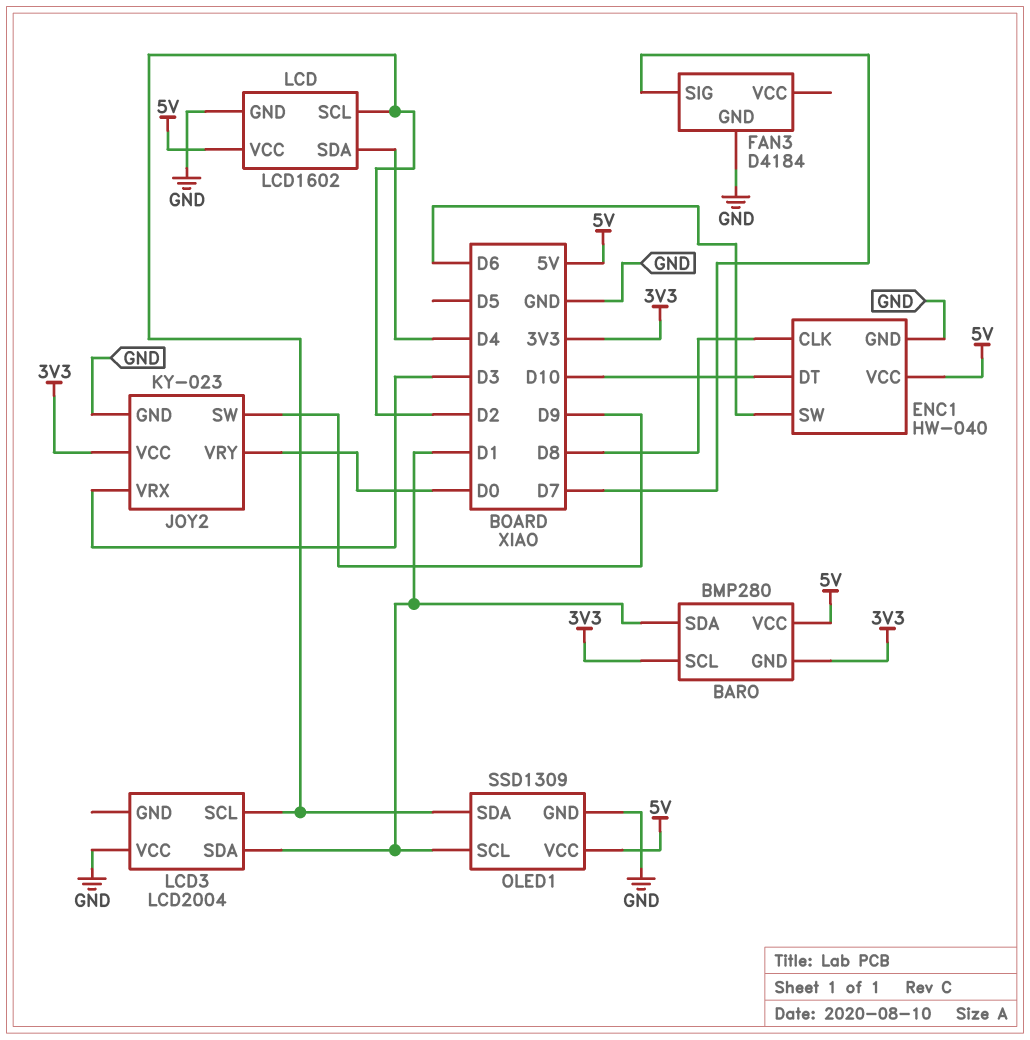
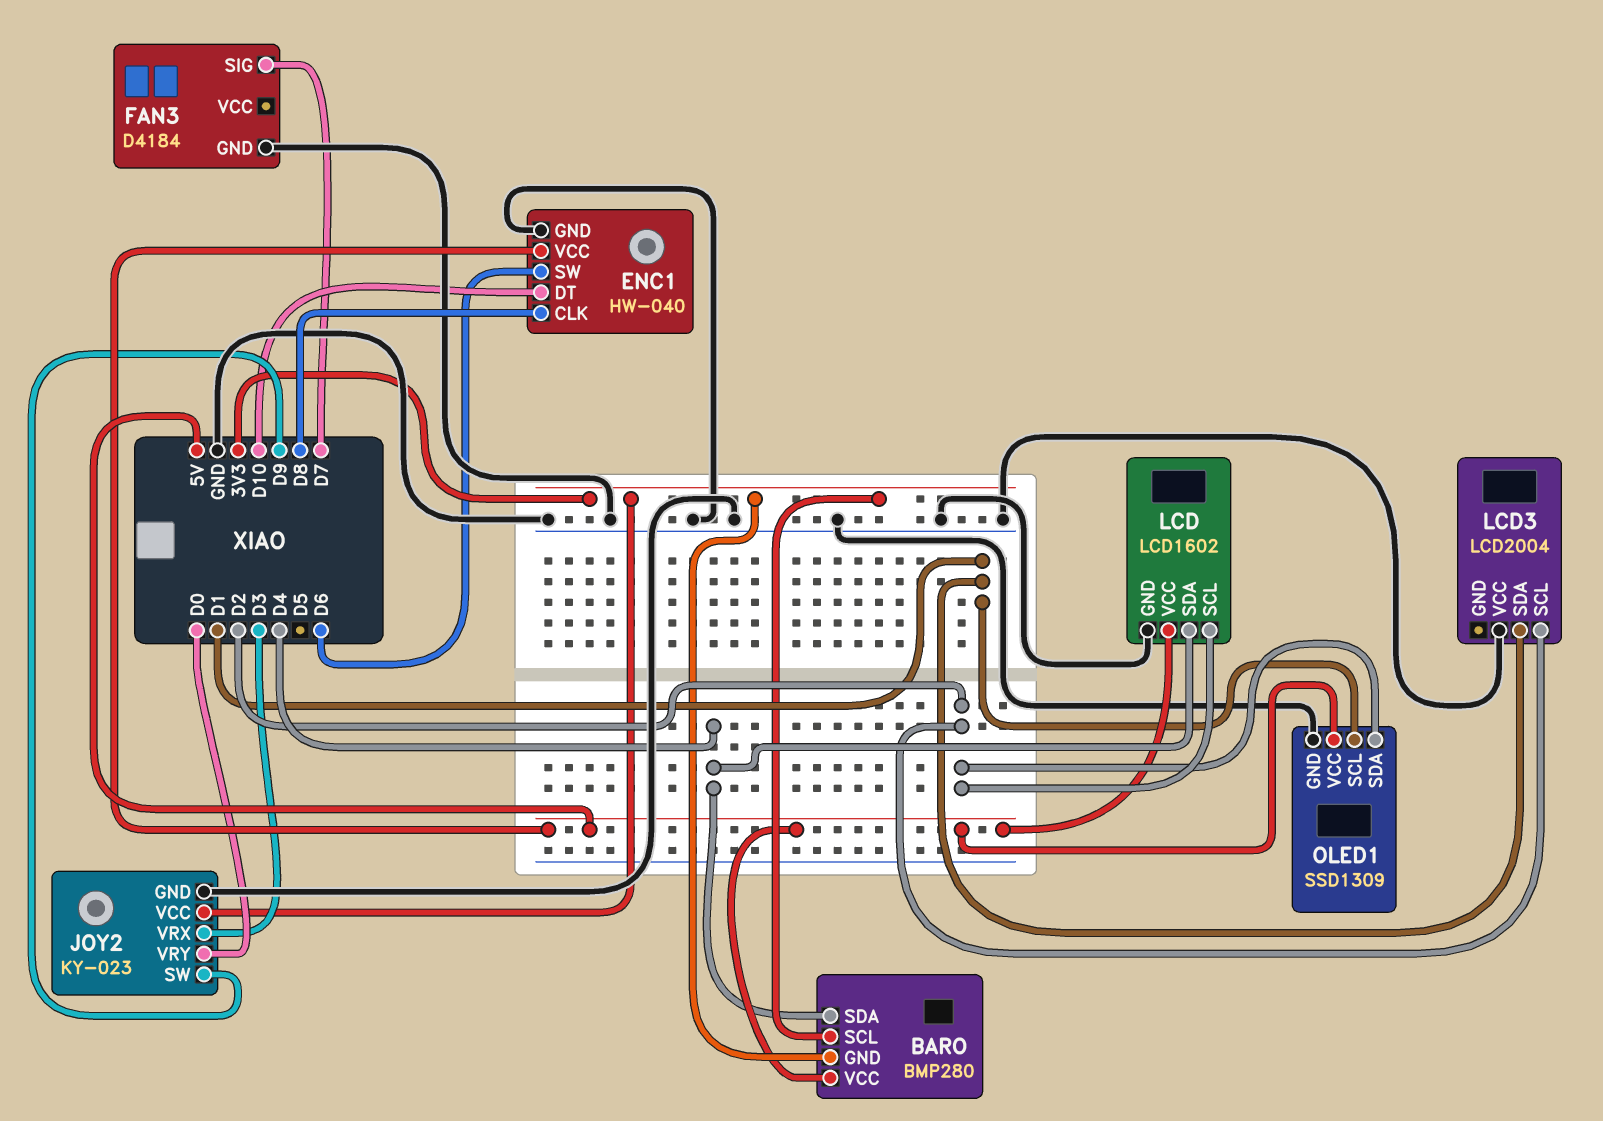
BARO pin SDA: D1 -> D4

